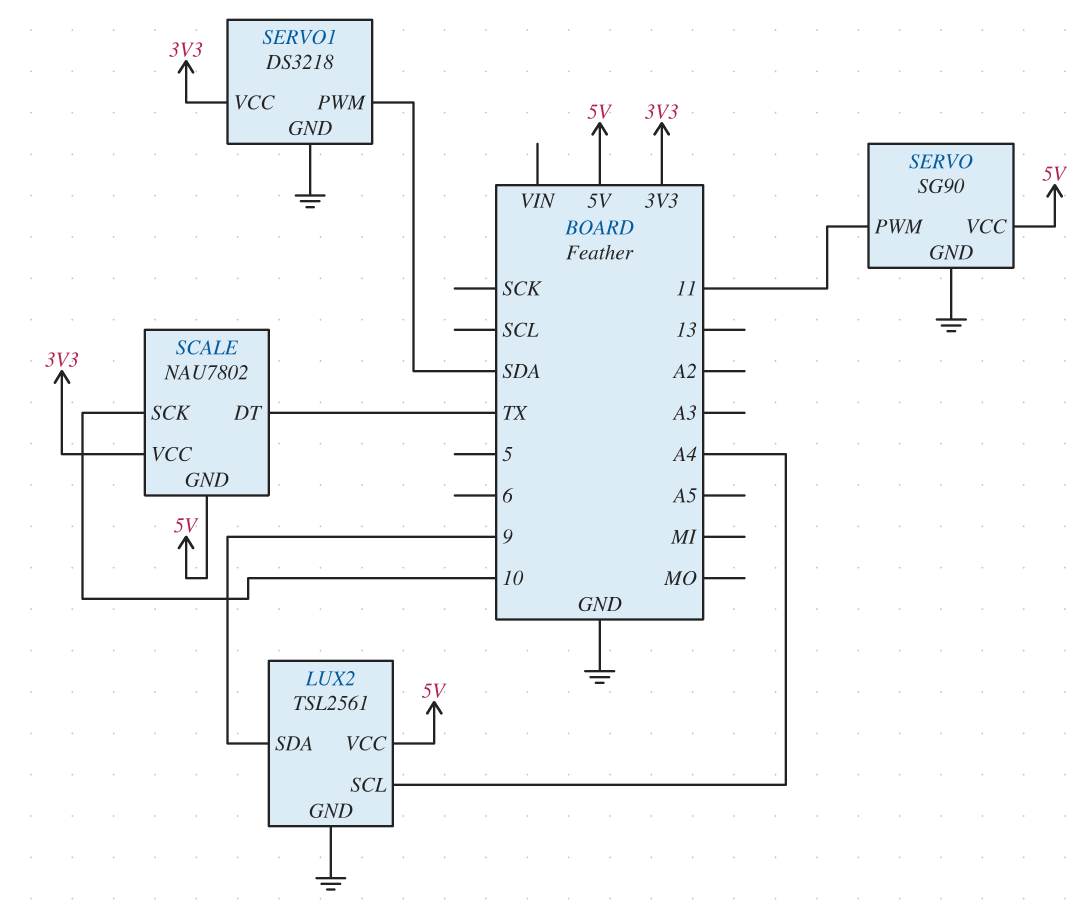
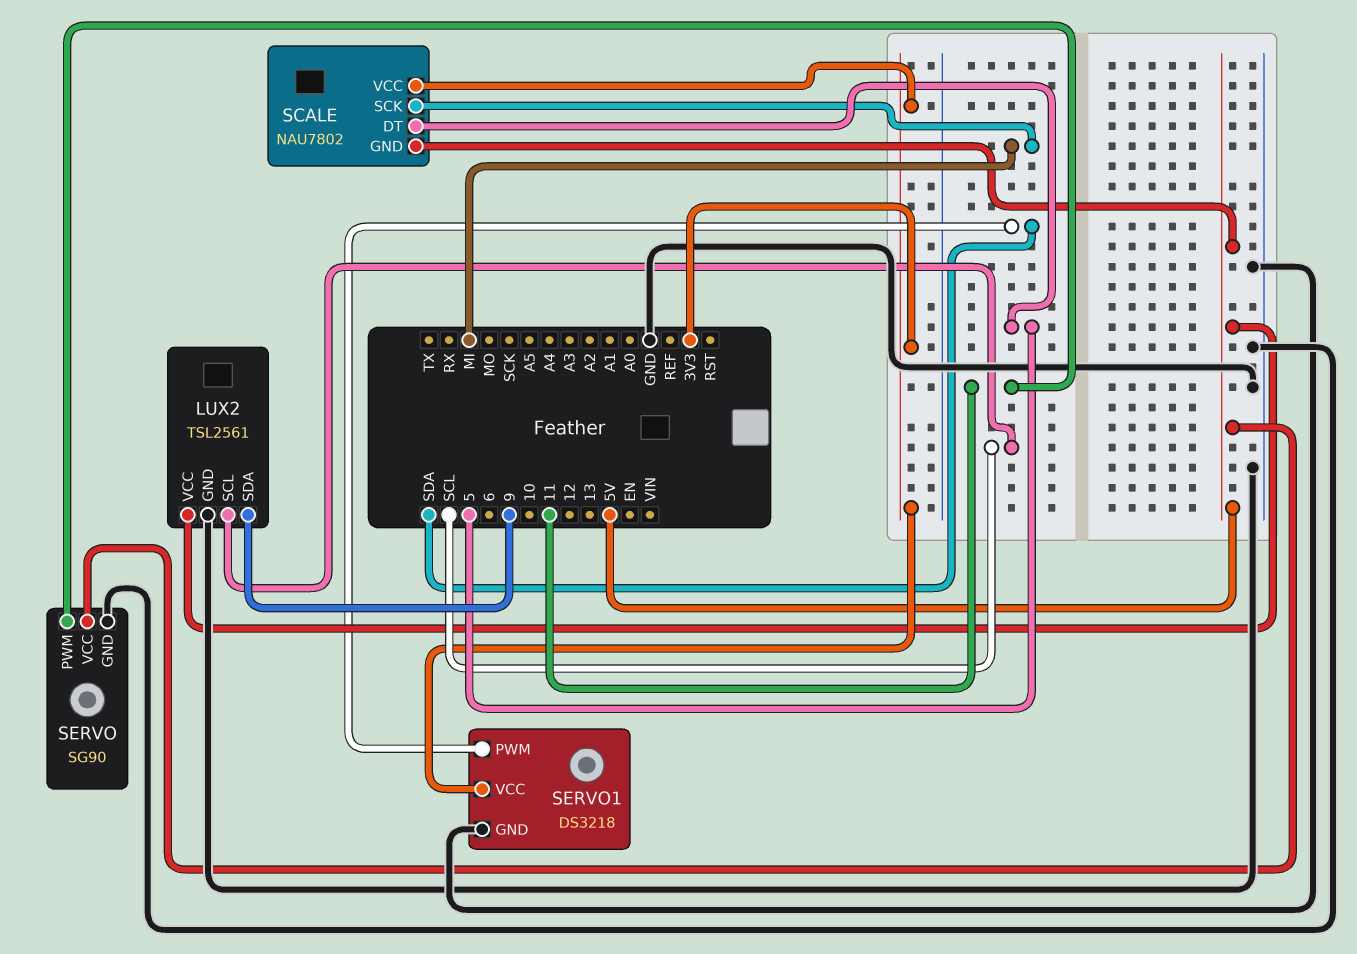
LUX2 pin SCL: A4 -> SCL
SCALE pin DT: TX -> 5
SCALE pin SCK: 10 -> MI

